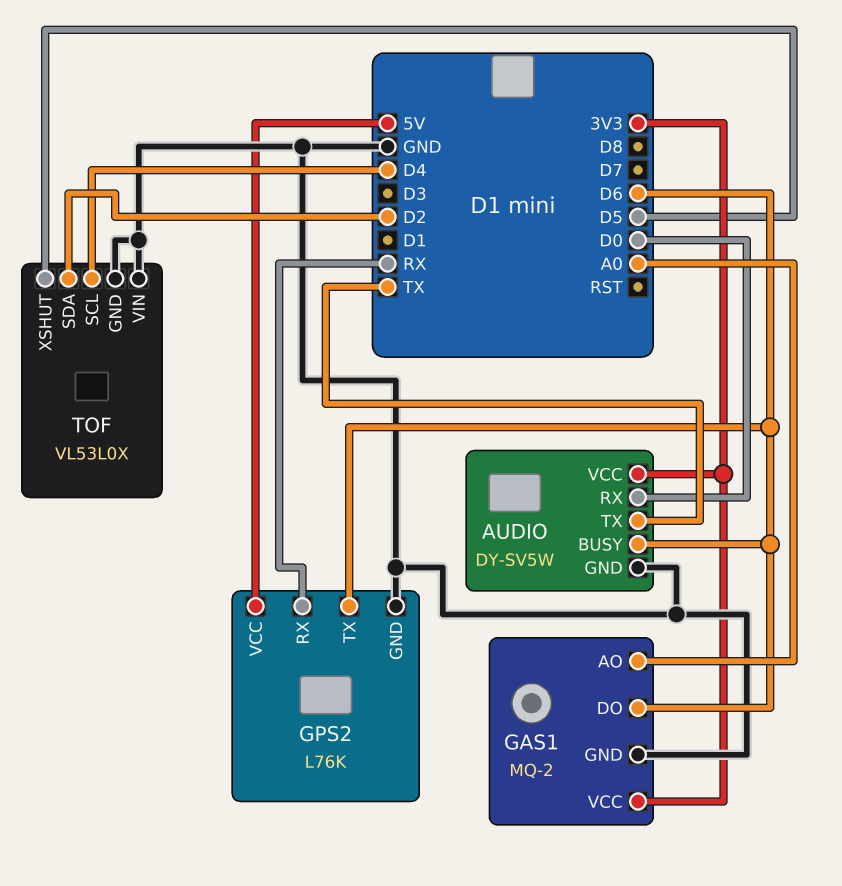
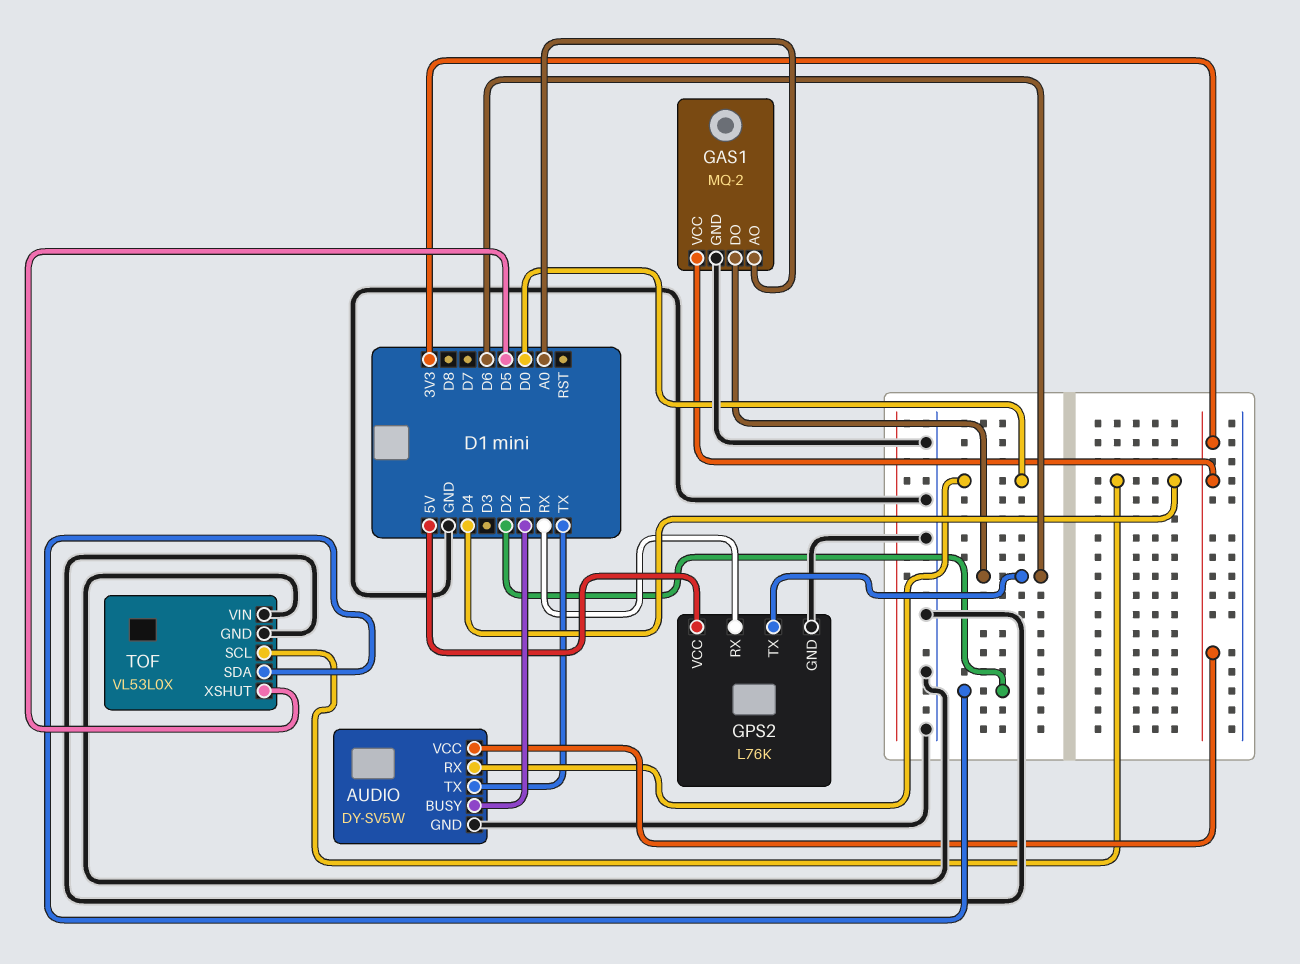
AUDIO pin BUSY: D6 -> D1

